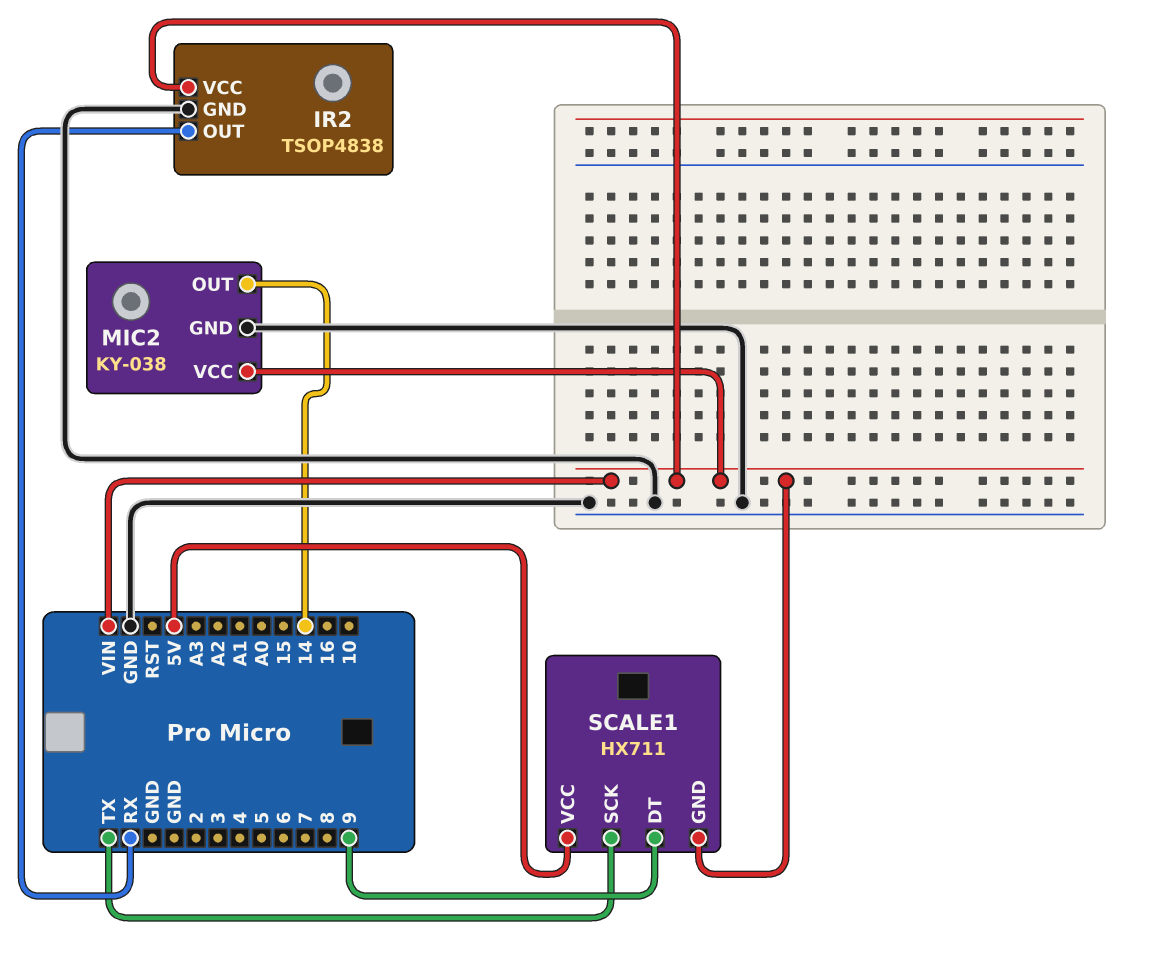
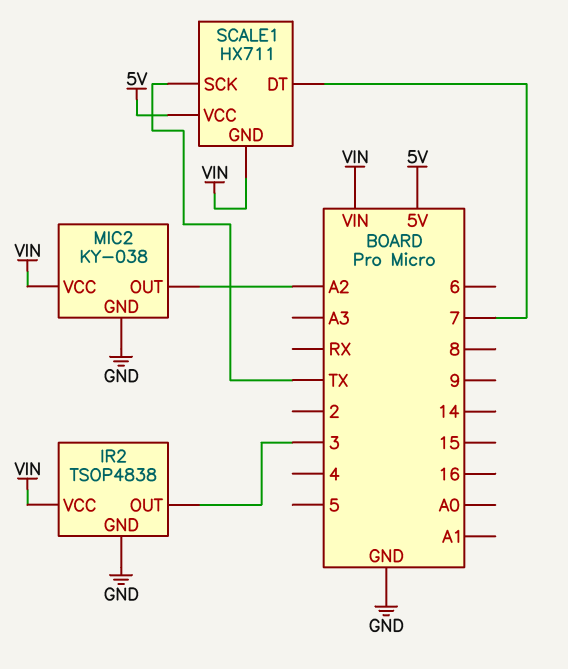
IR2 pin OUT: RX -> 3
MIC2 pin OUT: 14 -> A2
SCALE1 pin DT: 9 -> 7

